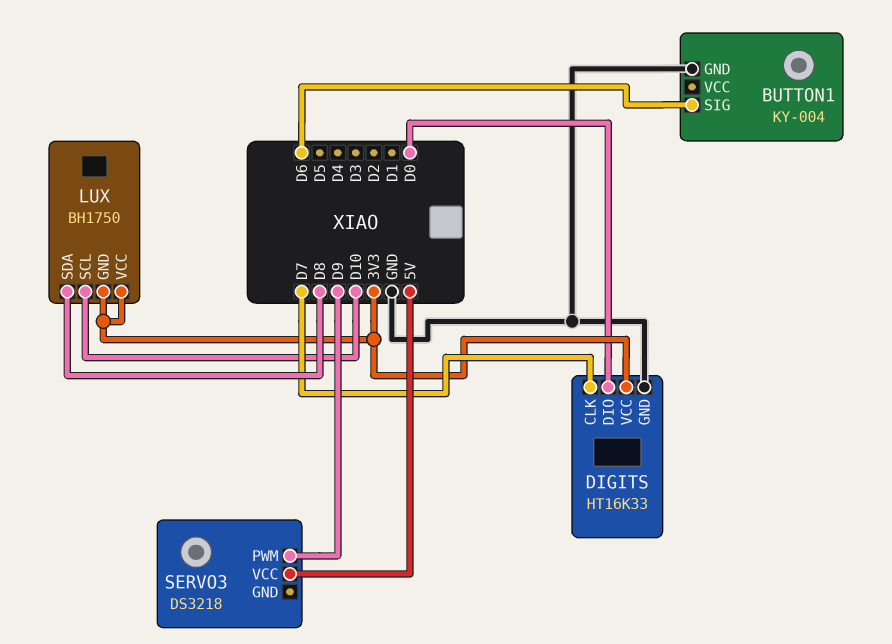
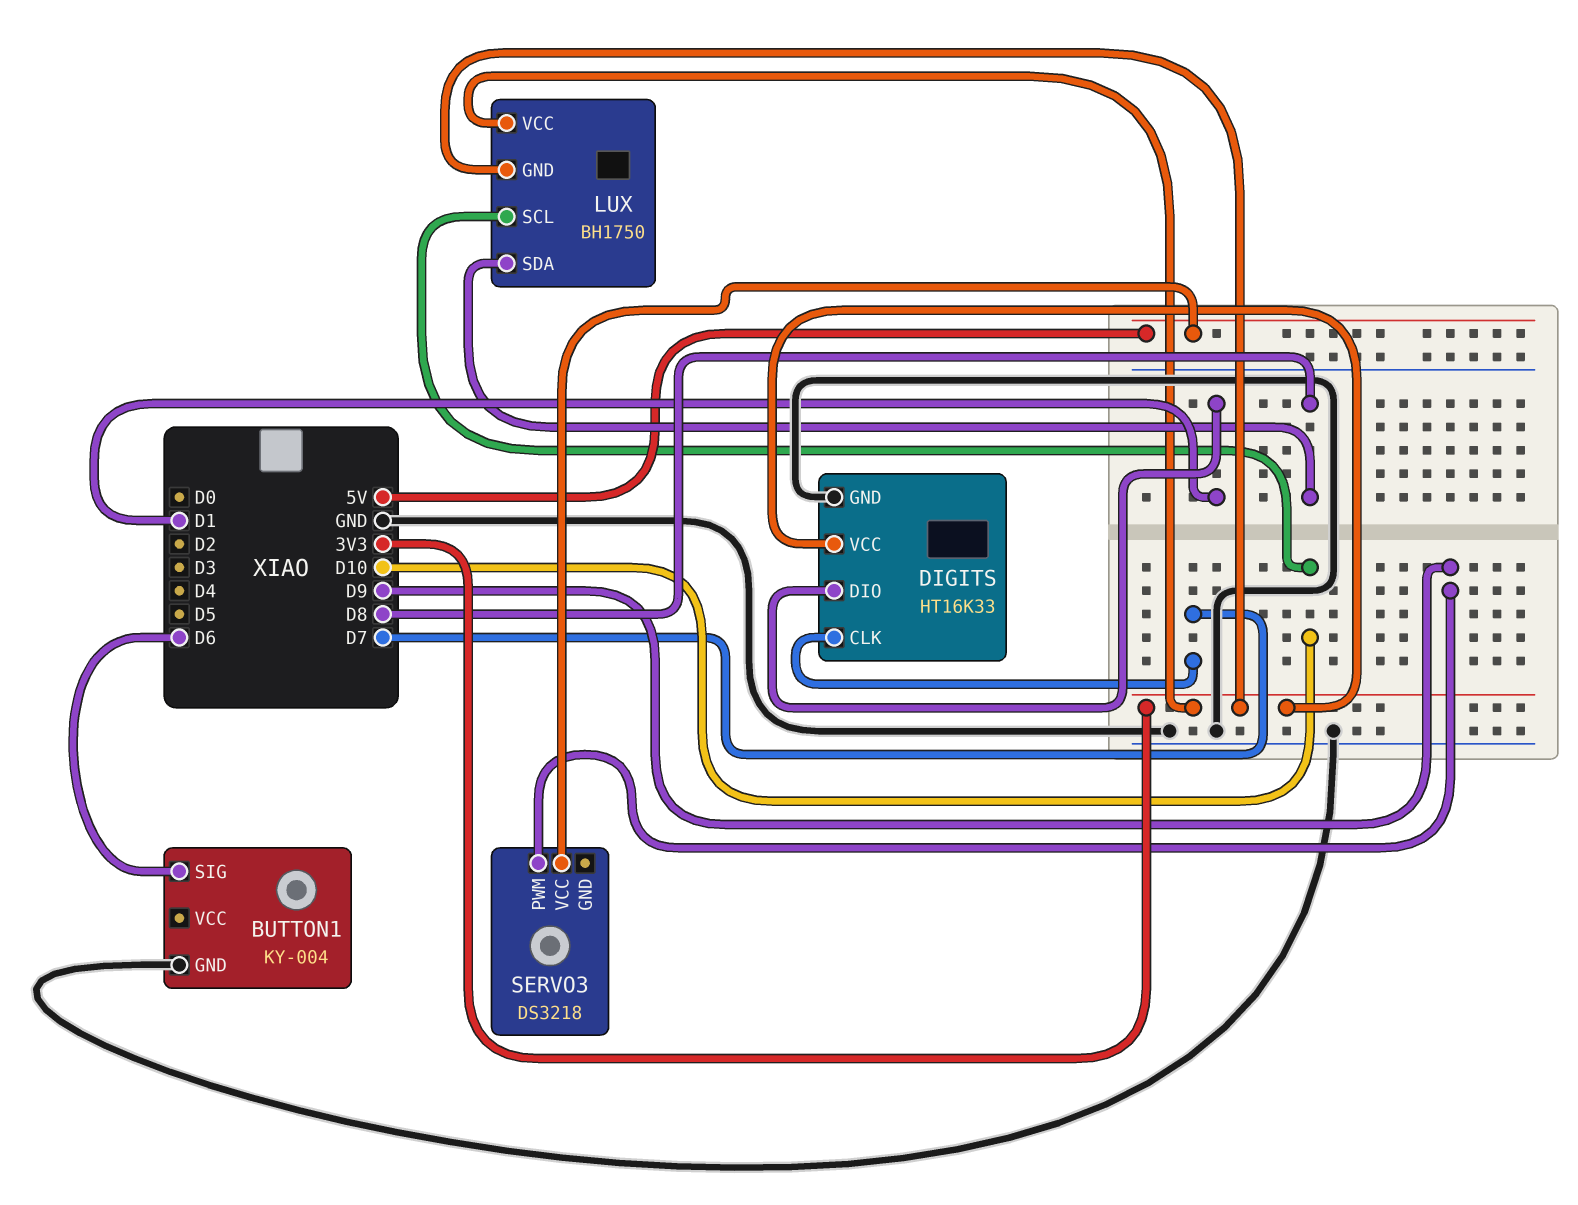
DIGITS pin DIO: D0 -> D1

